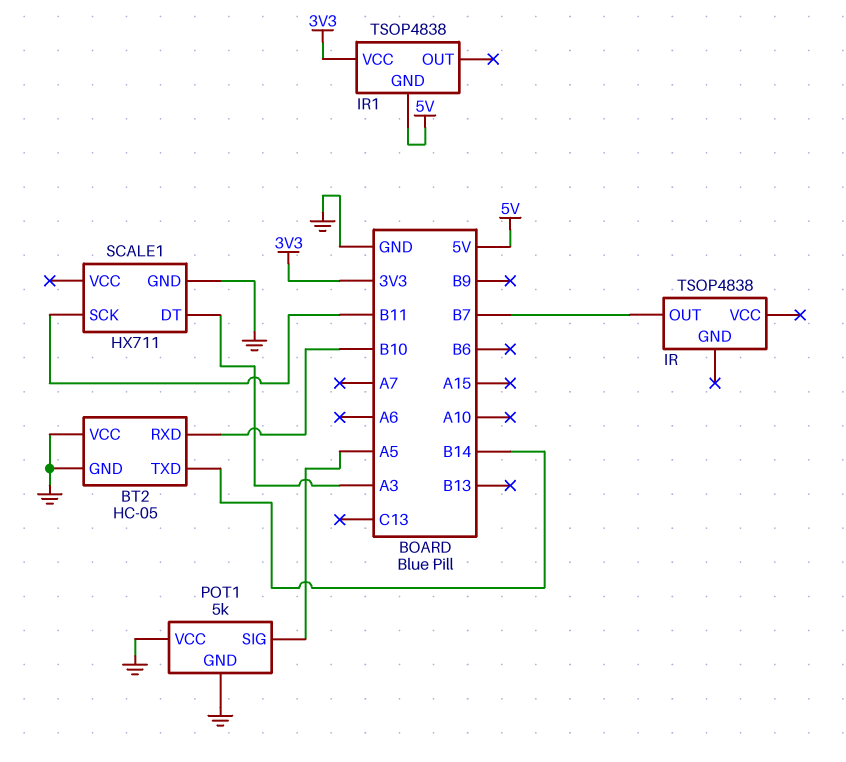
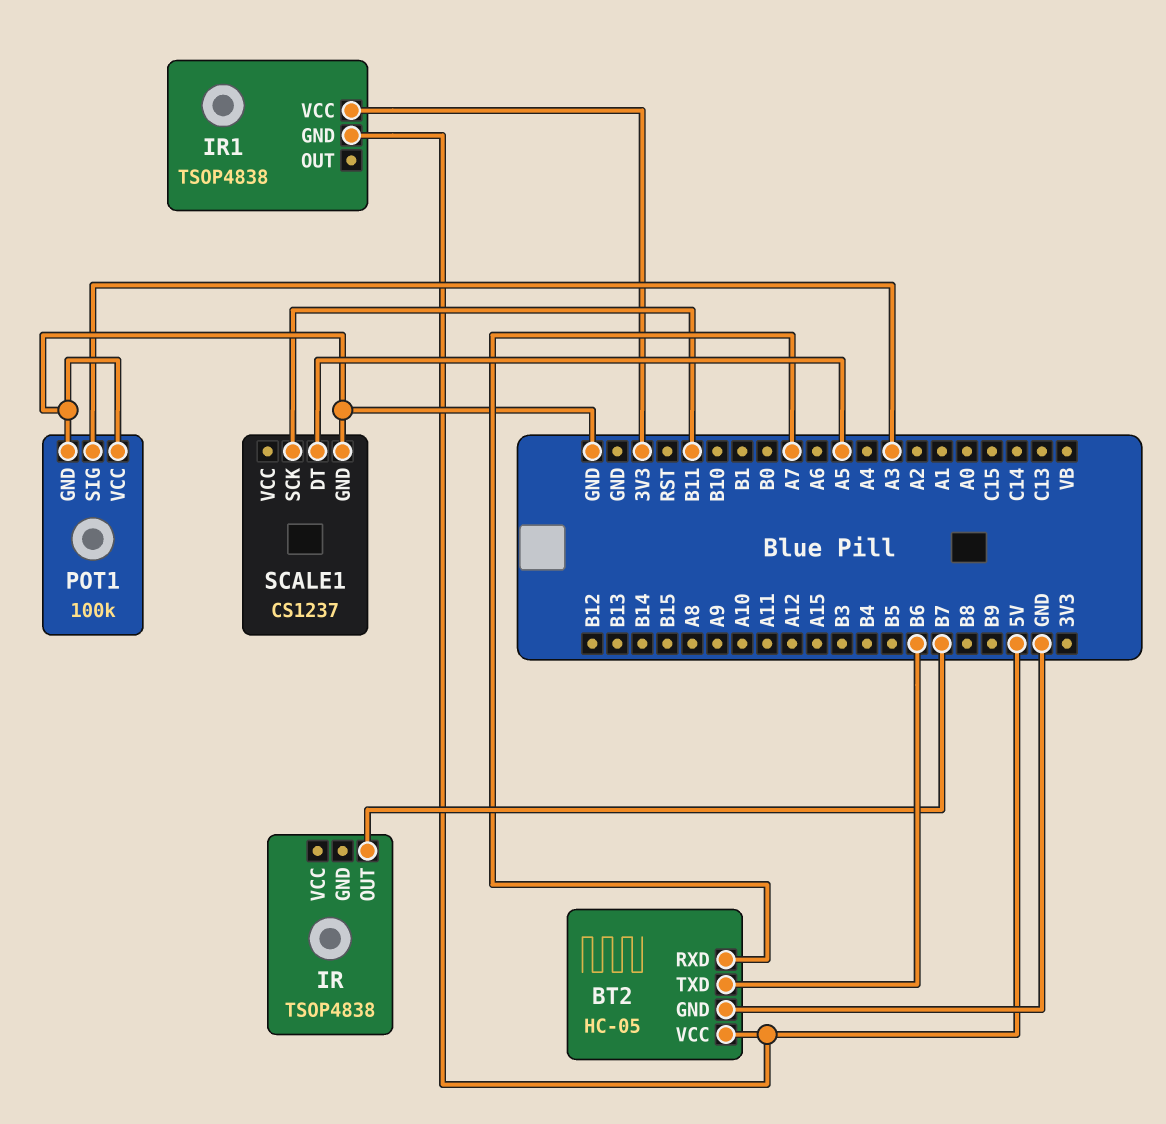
BT2 pin RXD: B10 -> A7
BT2 pin TXD: B14 -> B6
BT2 pin VCC: GND -> 5V
POT1: 5k -> 100k
POT1 pin SIG: A5 -> A3
SCALE1: HX711 -> CS1237
SCALE1 pin DT: A3 -> A5

